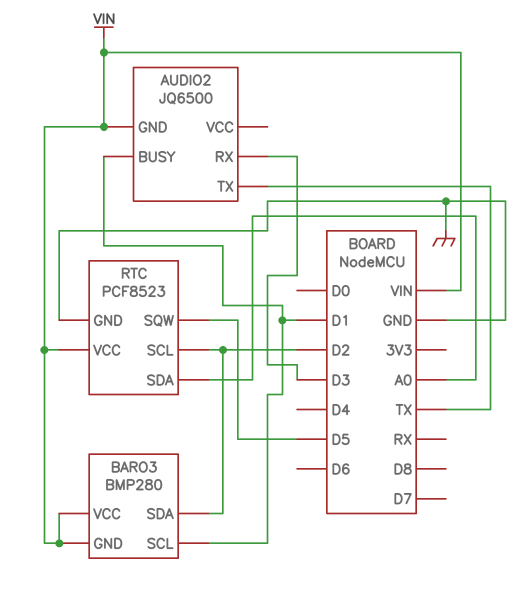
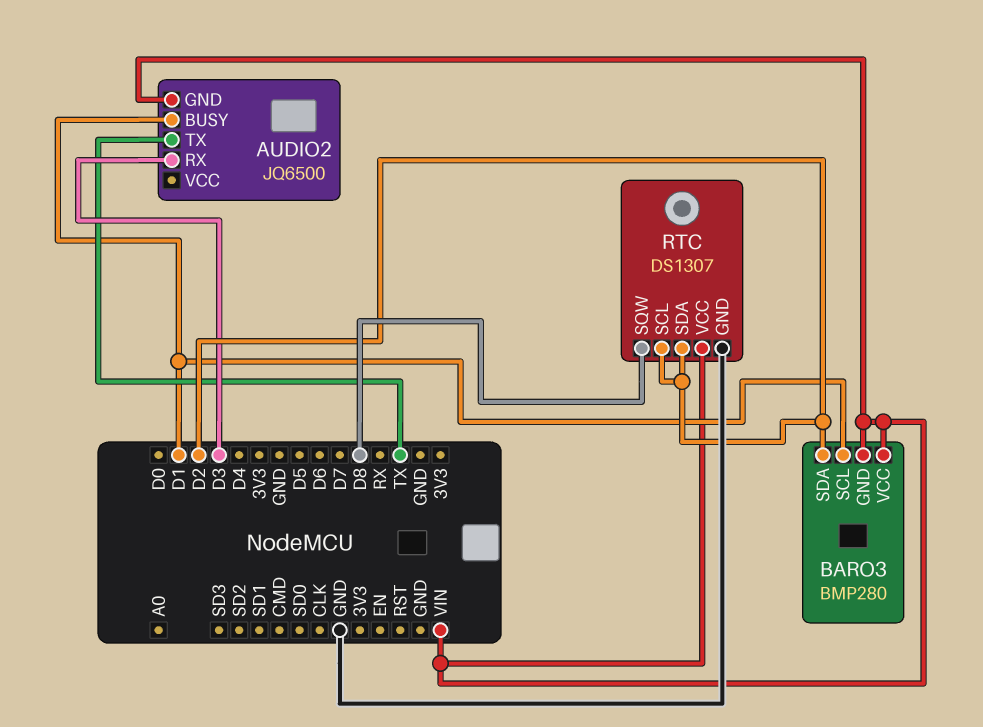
RTC: PCF8523 -> DS1307
RTC pin SDA: A0 -> D2
RTC pin SQW: D5 -> D8

